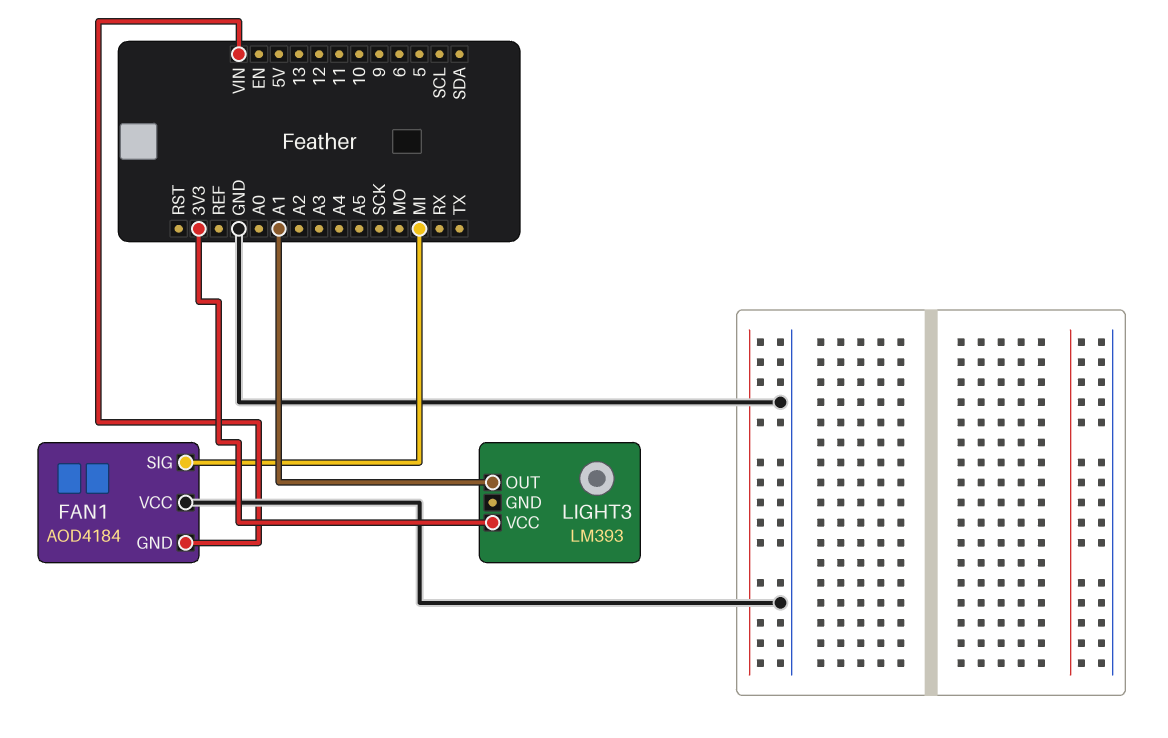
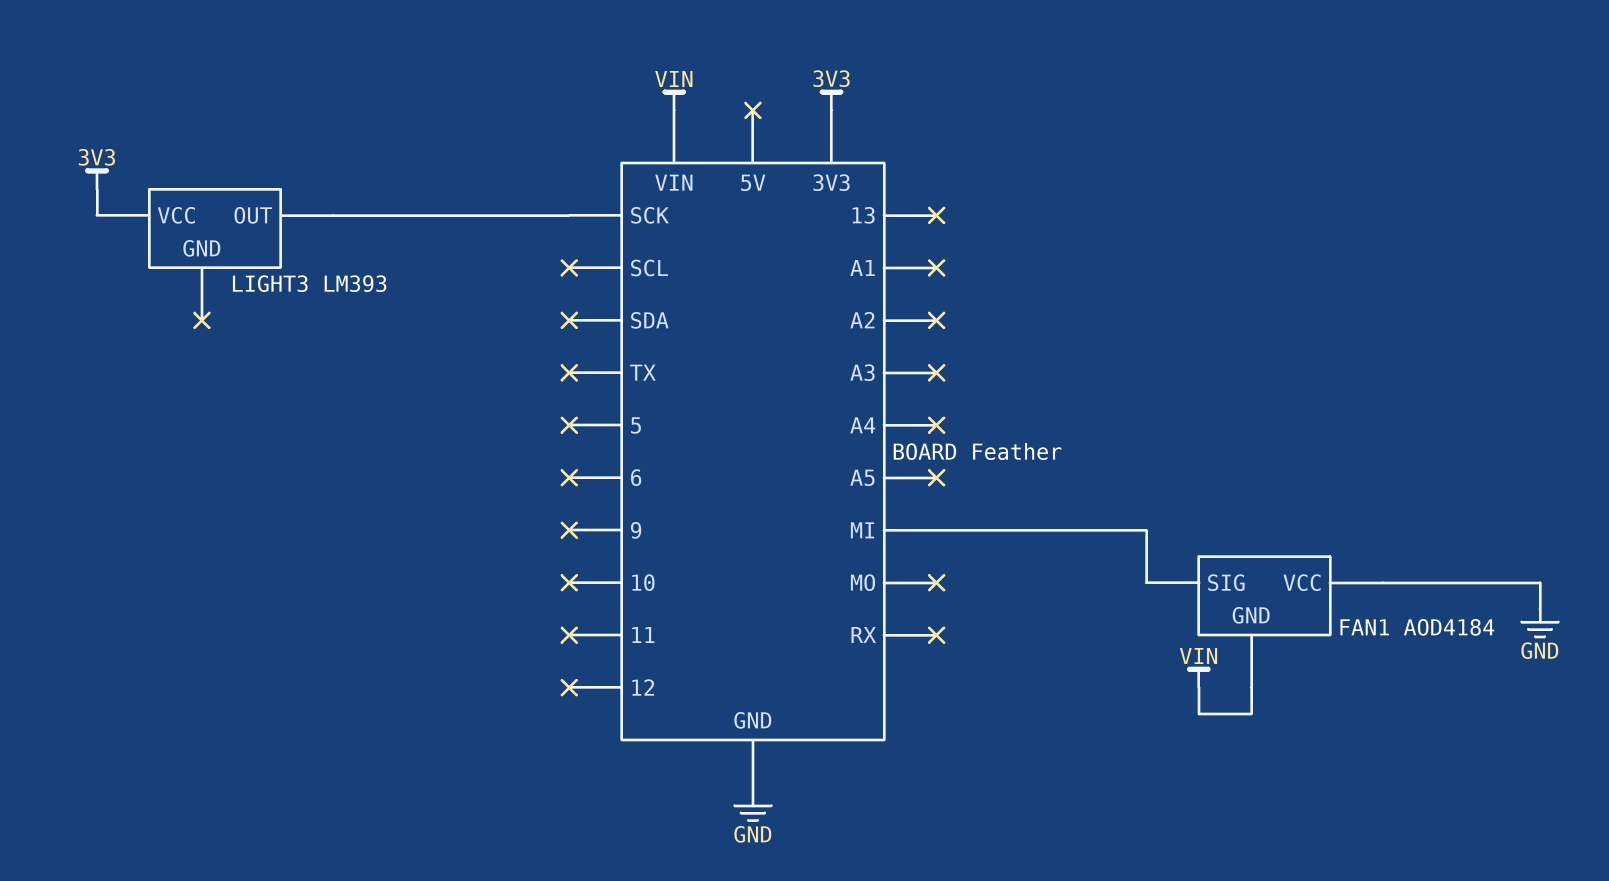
LIGHT3 pin OUT: A1 -> SCK

